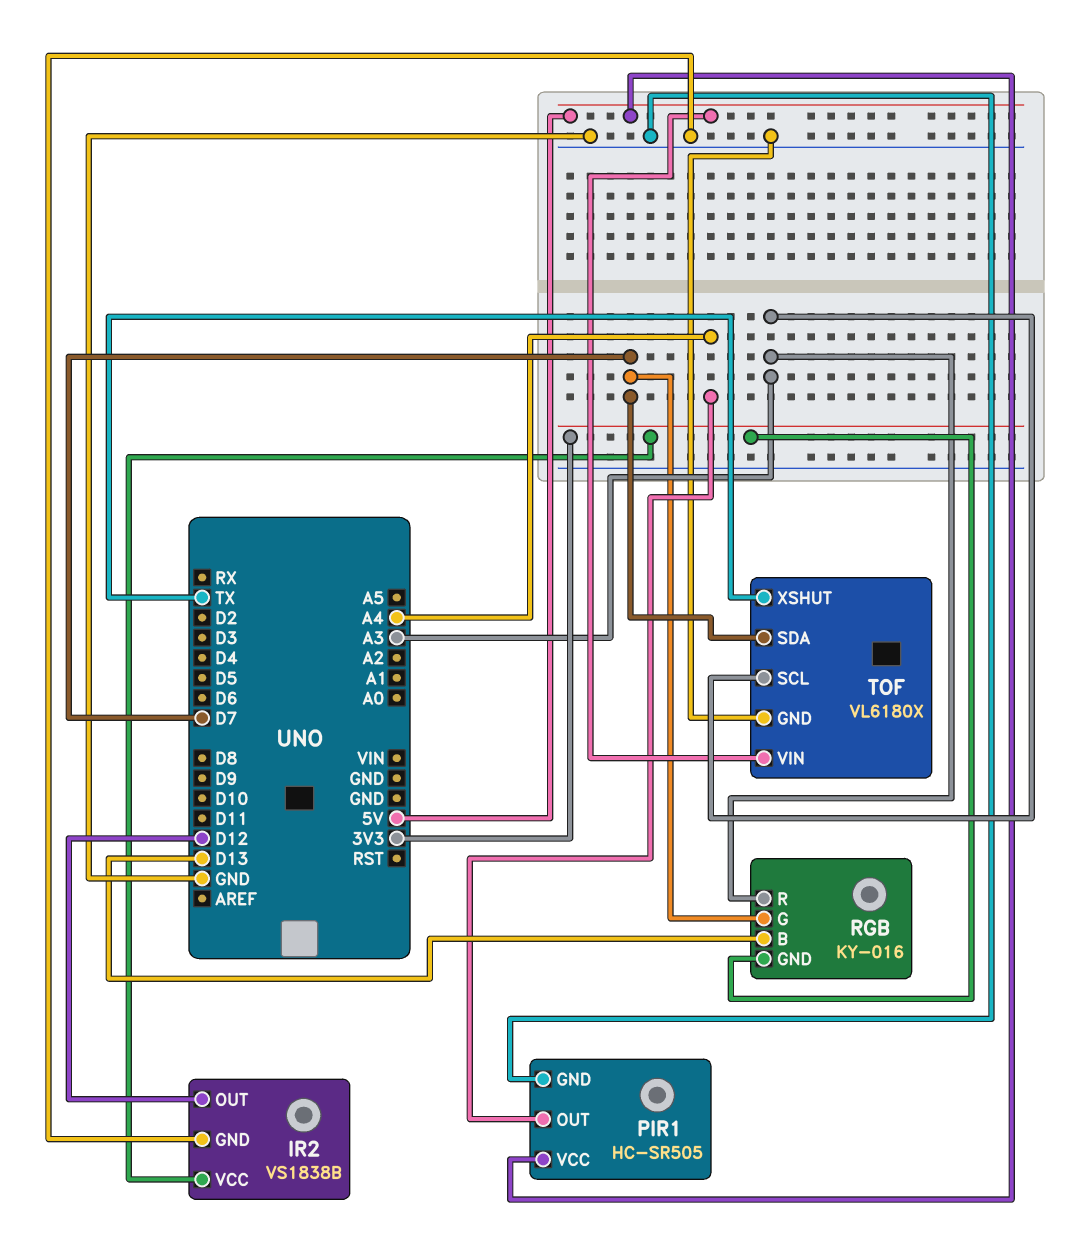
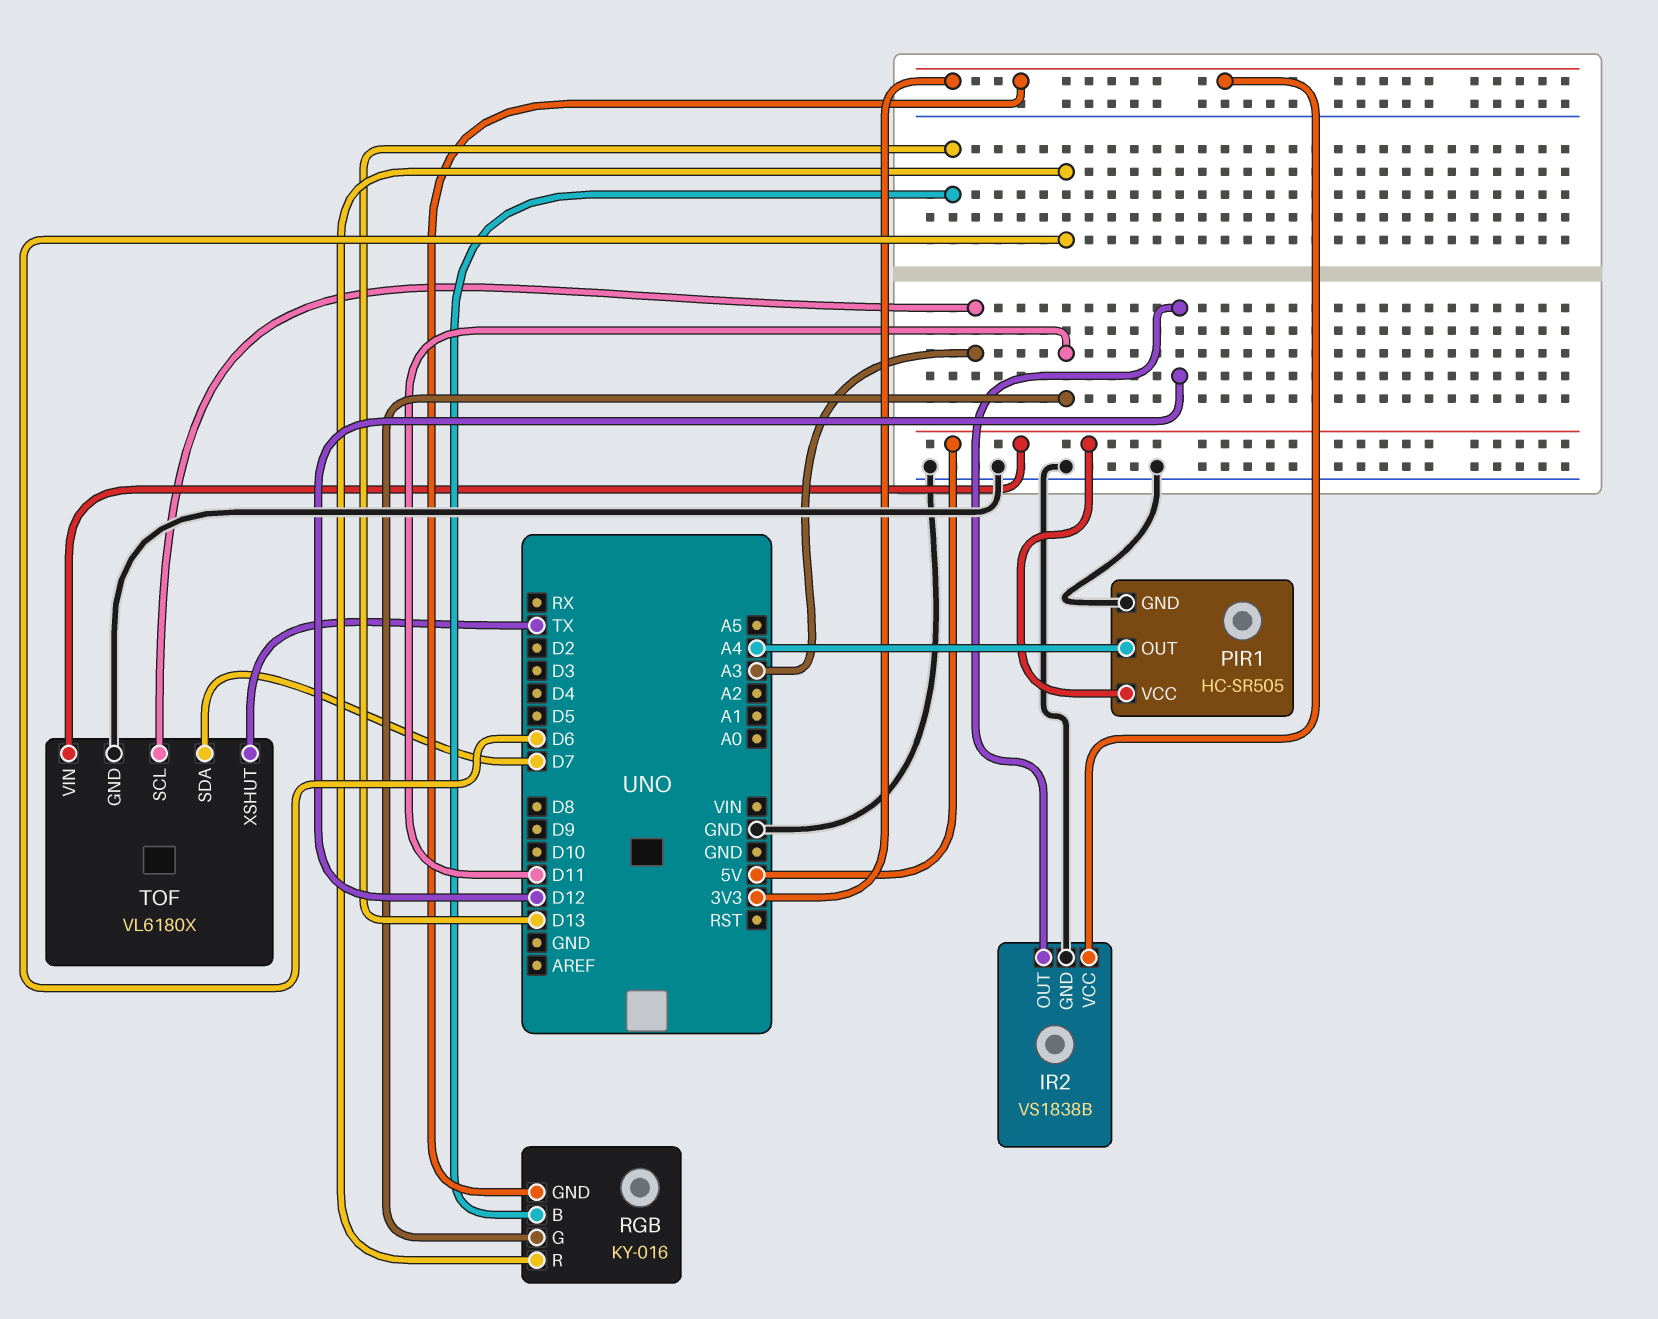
RGB pin G: D7 -> D11
RGB pin R: A3 -> D6

